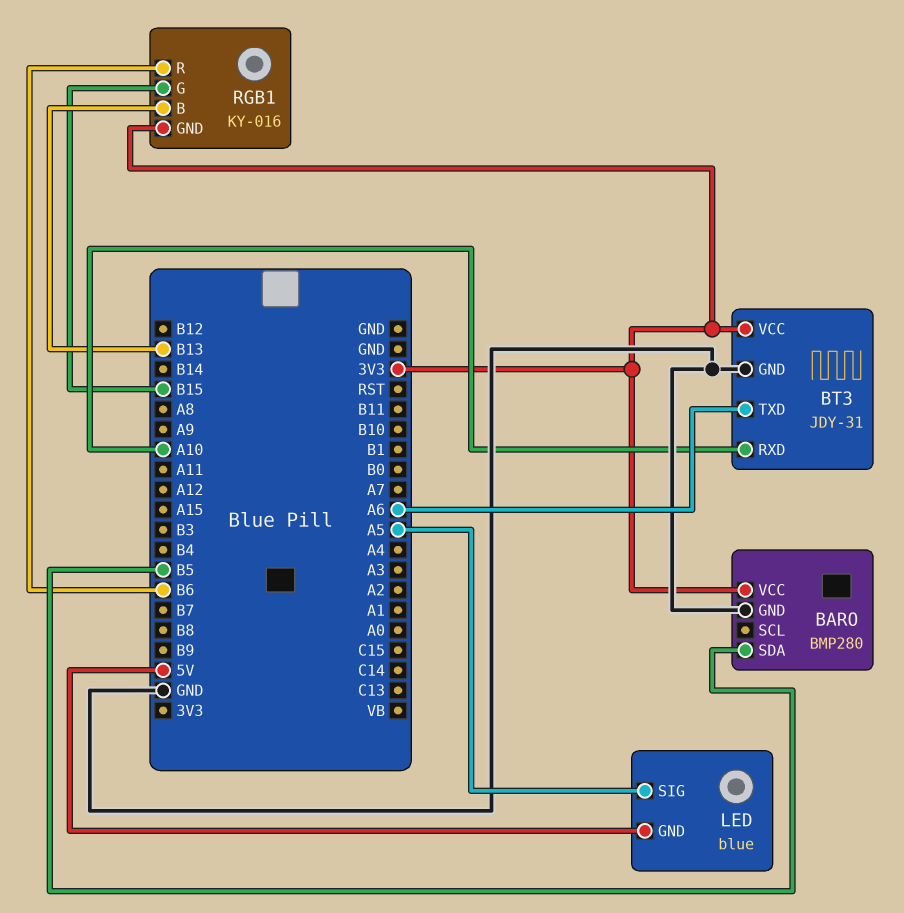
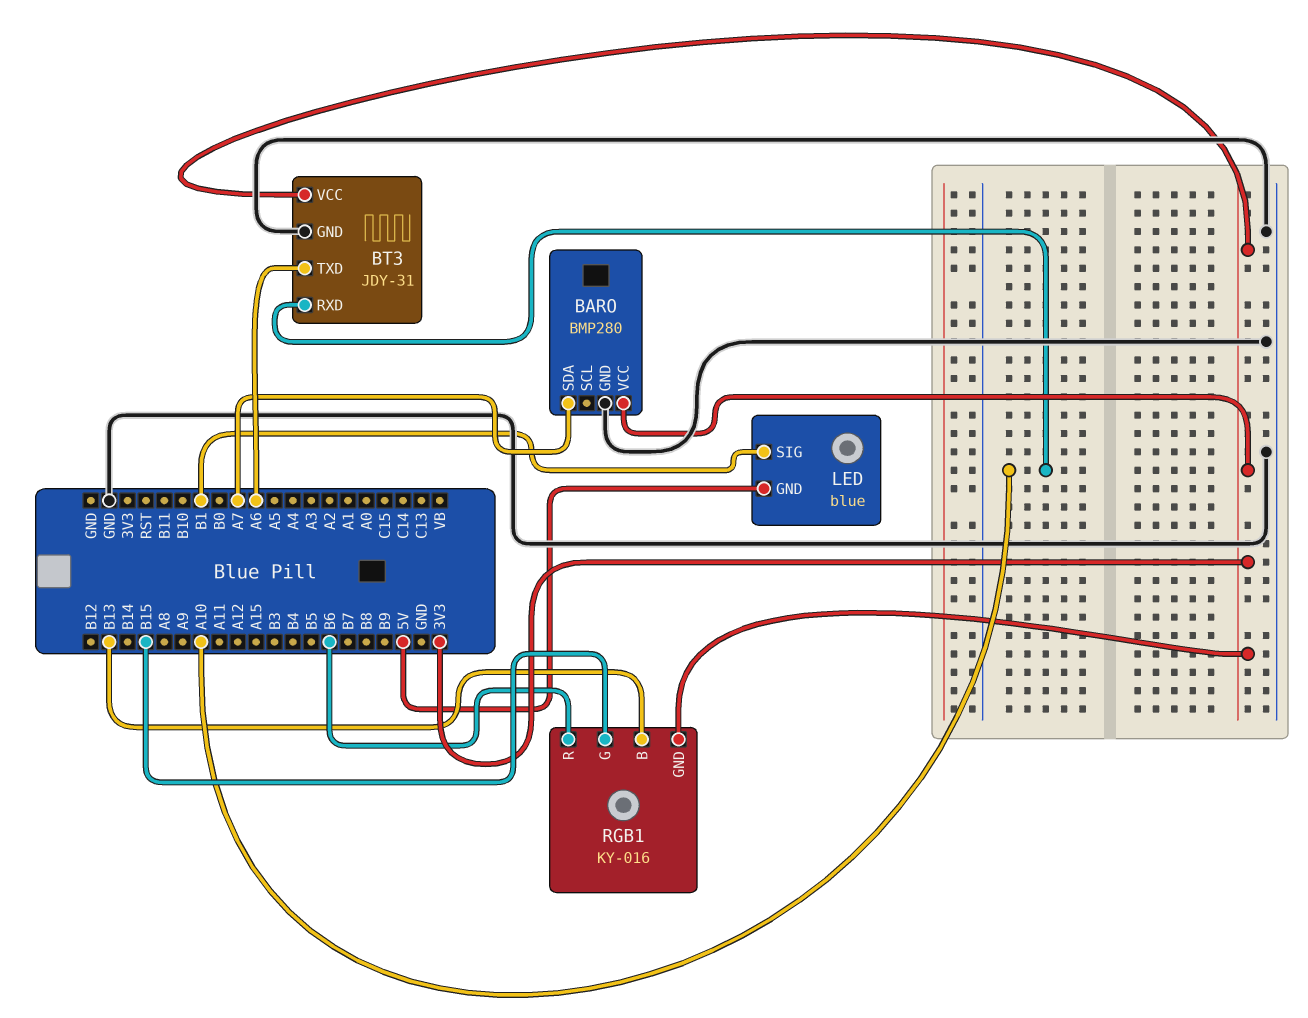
BARO pin SDA: B5 -> A7
LED pin SIG: A5 -> B1

